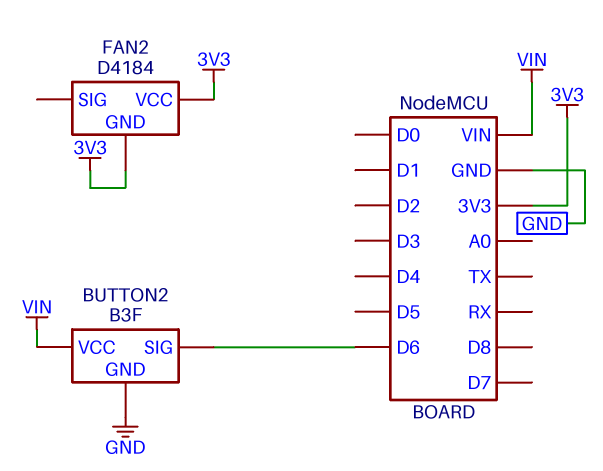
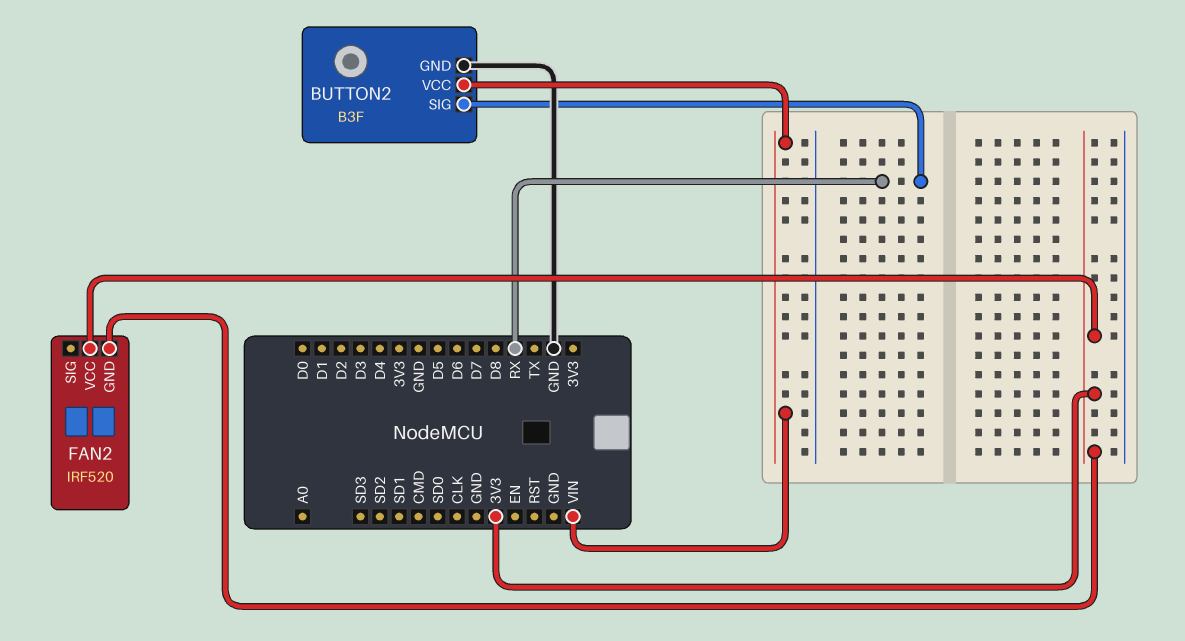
BUTTON2 pin SIG: D6 -> RX
FAN2: D4184 -> IRF520

